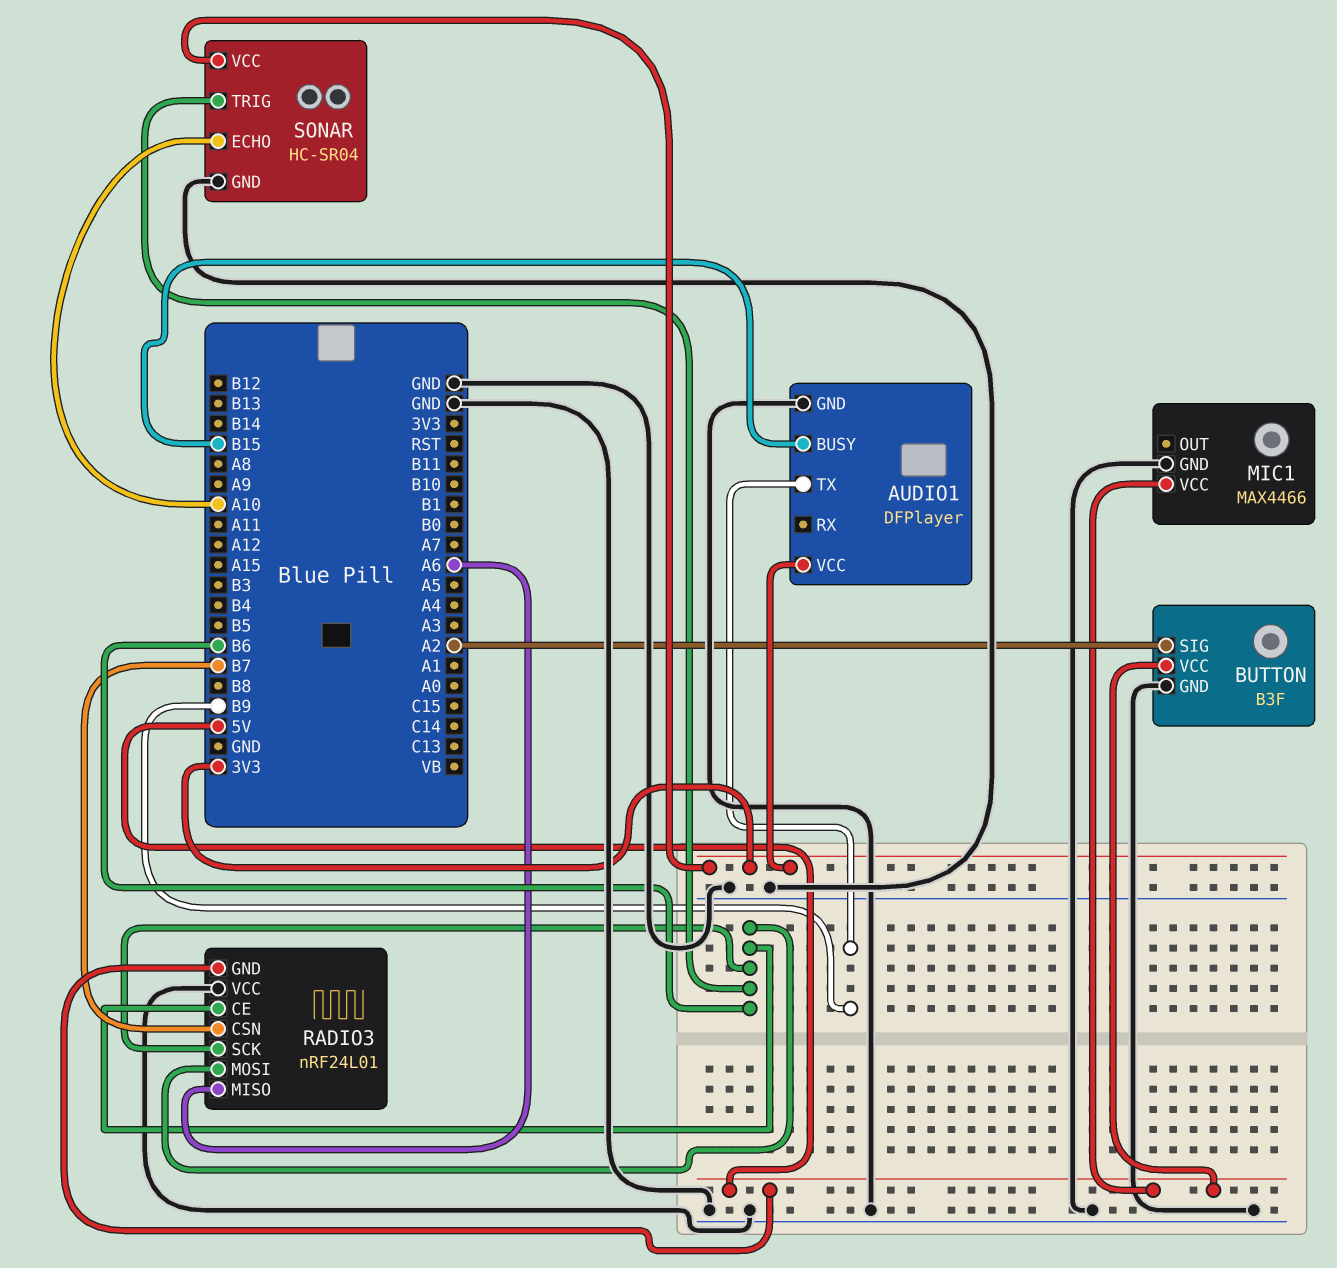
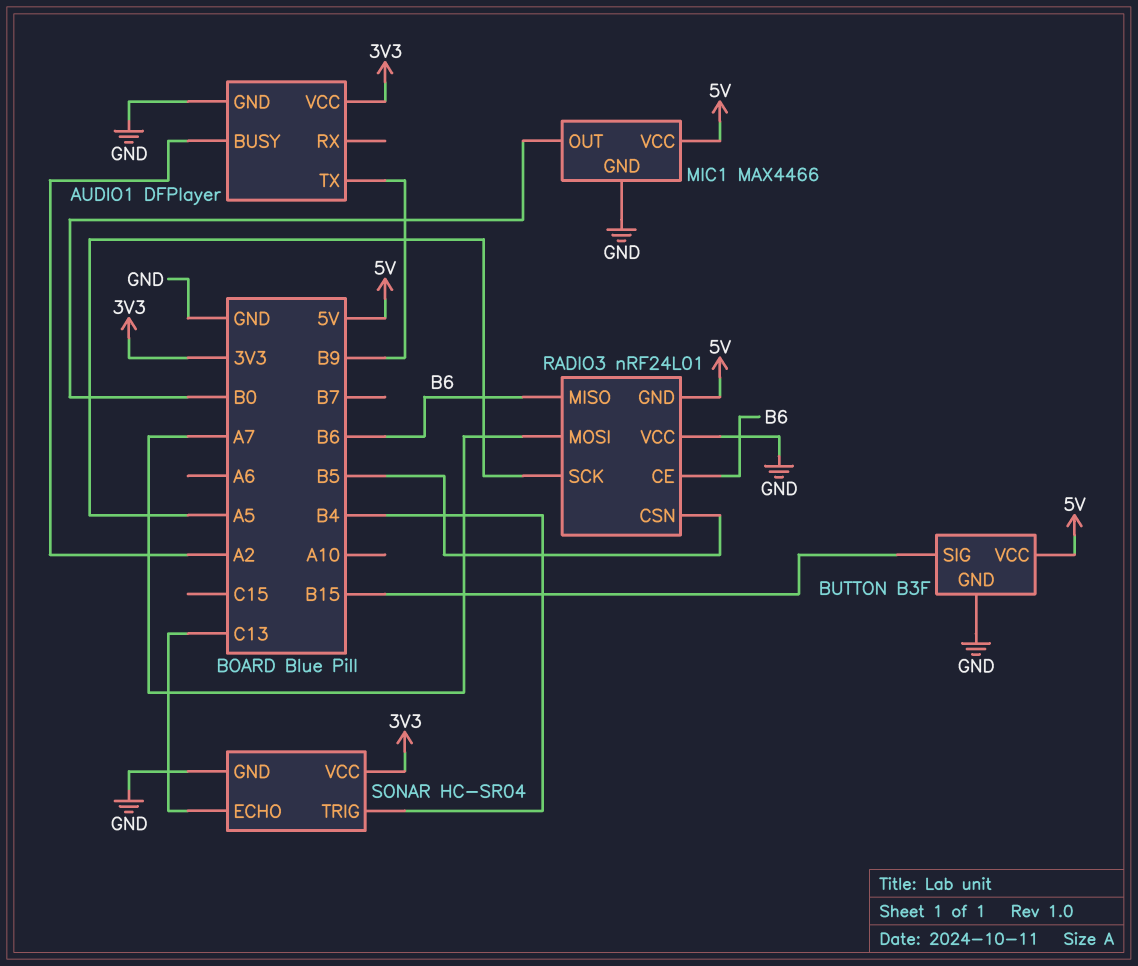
AUDIO1 pin BUSY: B15 -> A2
BUTTON pin SIG: A2 -> B15
MIC1 pin OUT: none -> B0
RADIO3 pin CSN: B7 -> B5
RADIO3 pin MISO: A6 -> B6
RADIO3 pin MOSI: B6 -> A7
RADIO3 pin SCK: B6 -> A5
SONAR pin ECHO: A10 -> C13
SONAR pin TRIG: B6 -> B4

